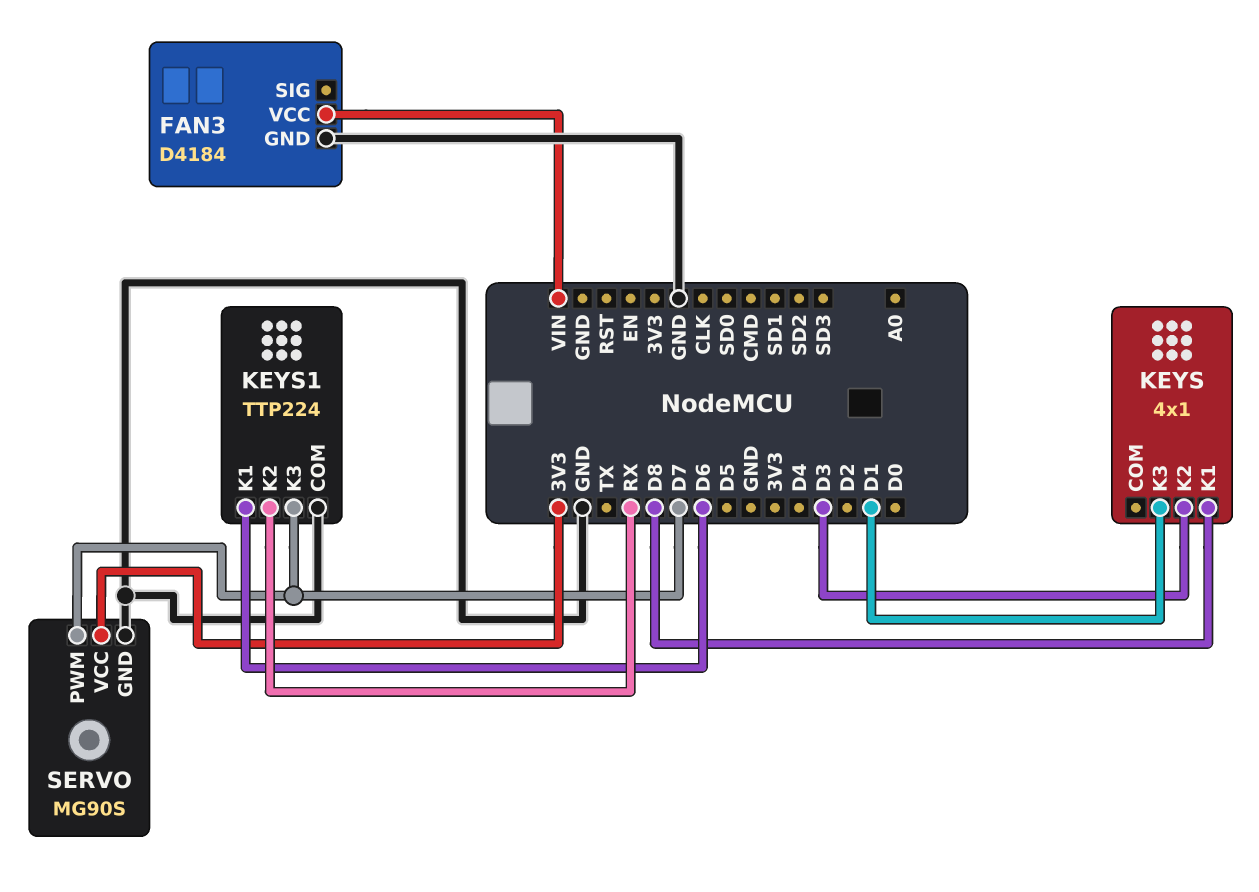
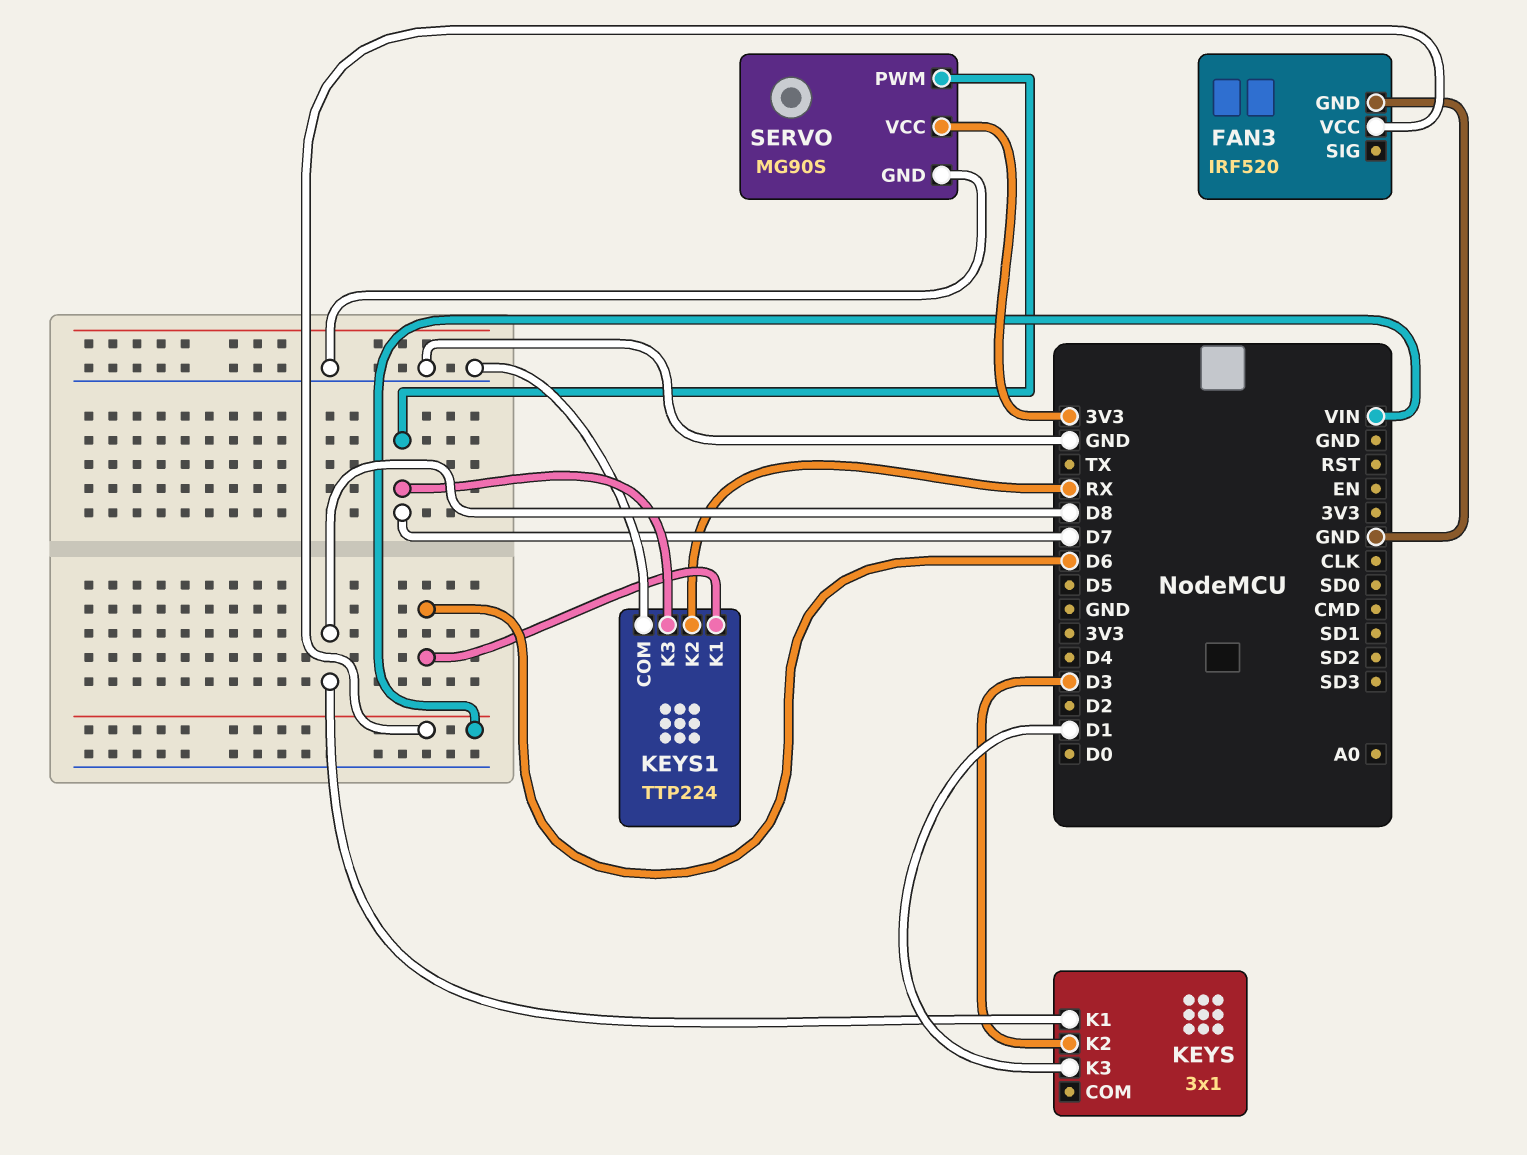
FAN3: D4184 -> IRF520
KEYS: 4x1 -> 3x1

